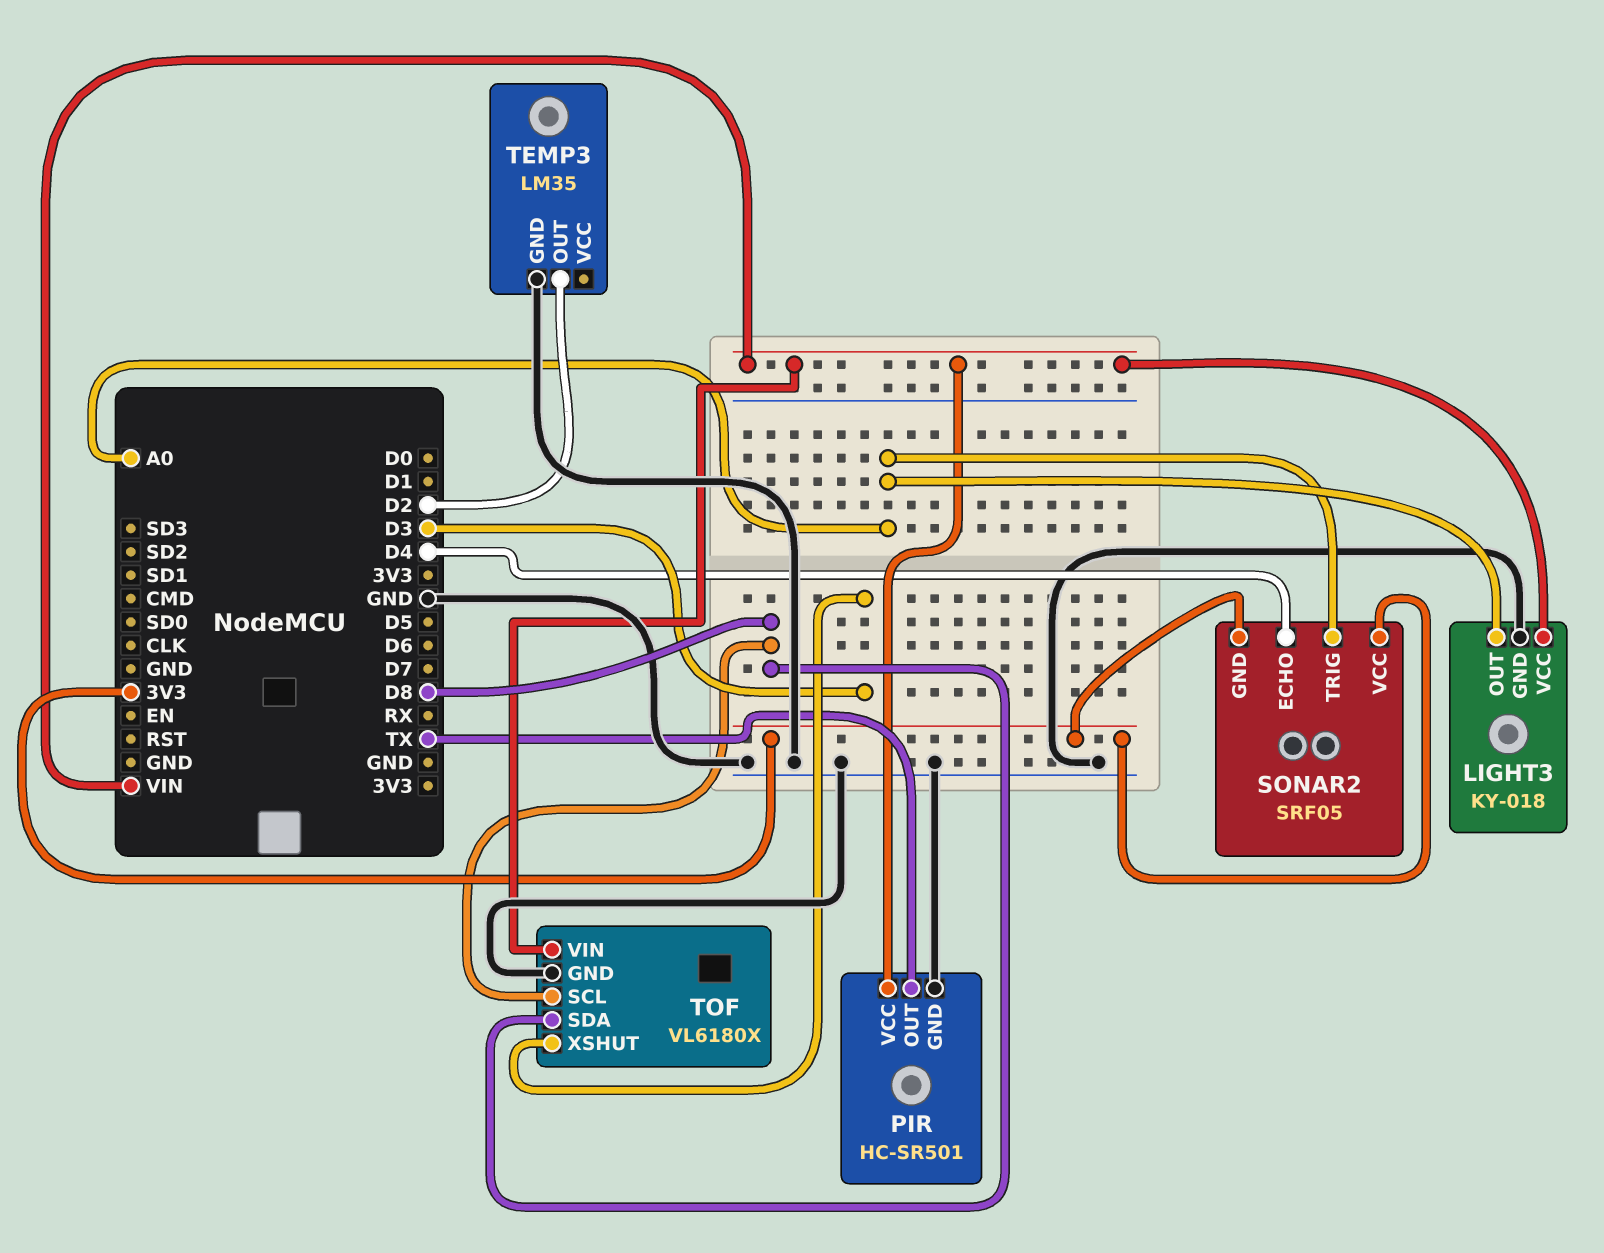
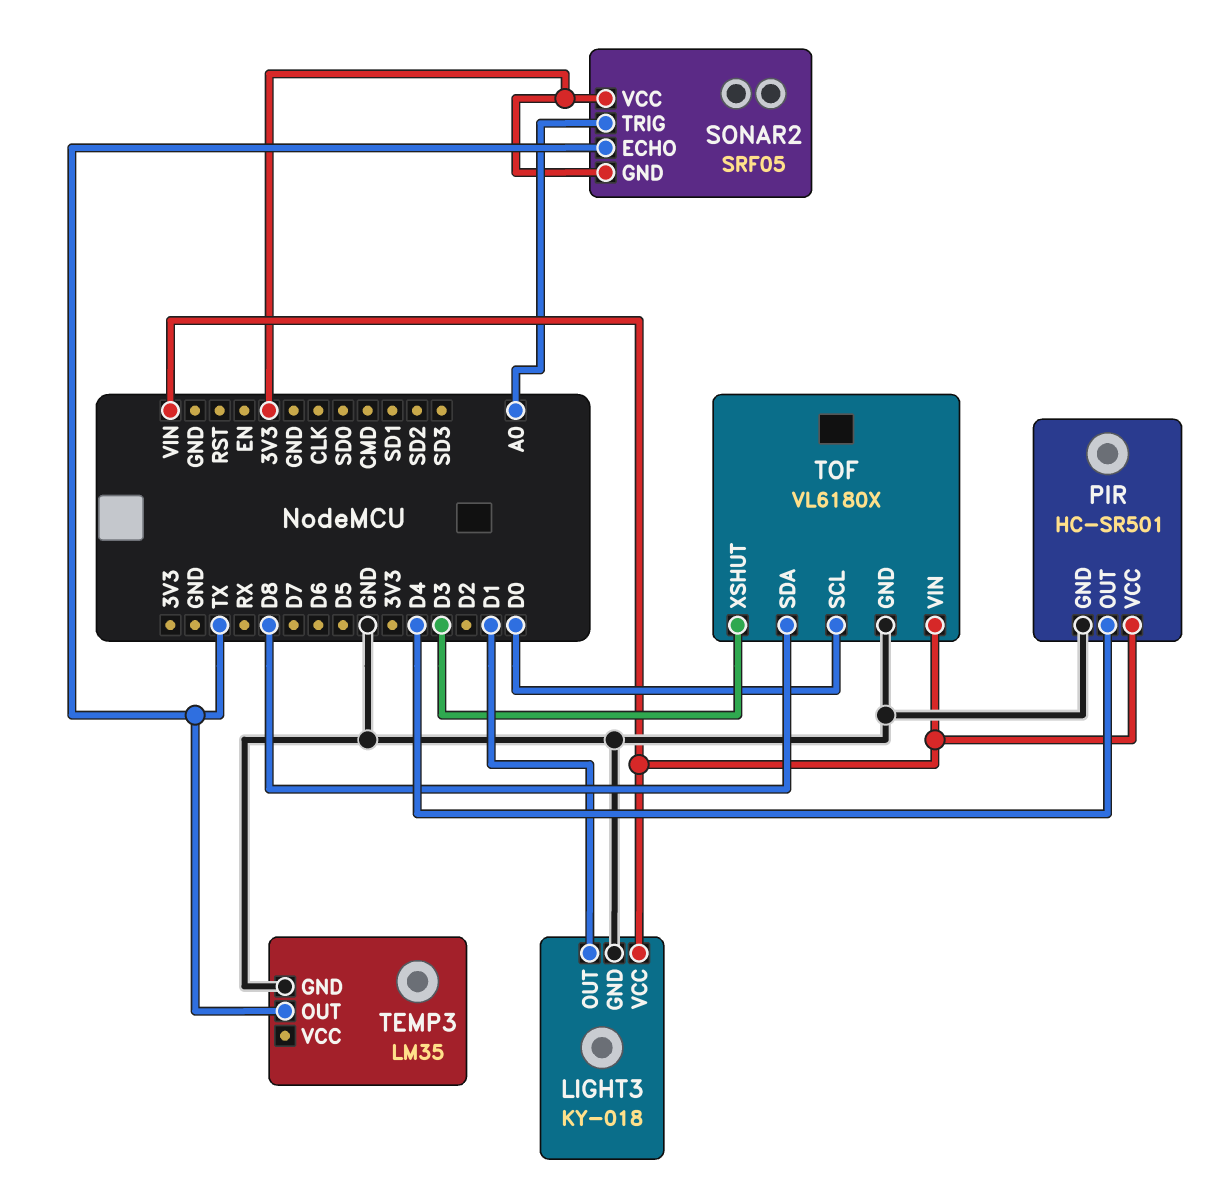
LIGHT3 pin OUT: A0 -> D1
PIR pin OUT: TX -> D4
SONAR2 pin ECHO: D4 -> TX
TEMP3 pin OUT: D2 -> TX
TOF pin SCL: D8 -> D0

